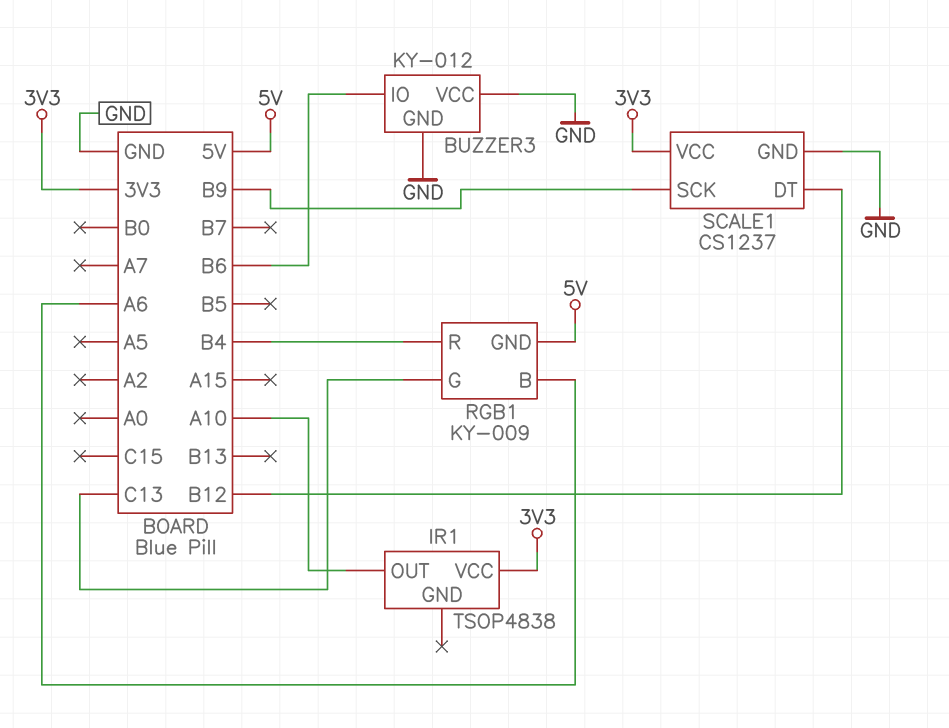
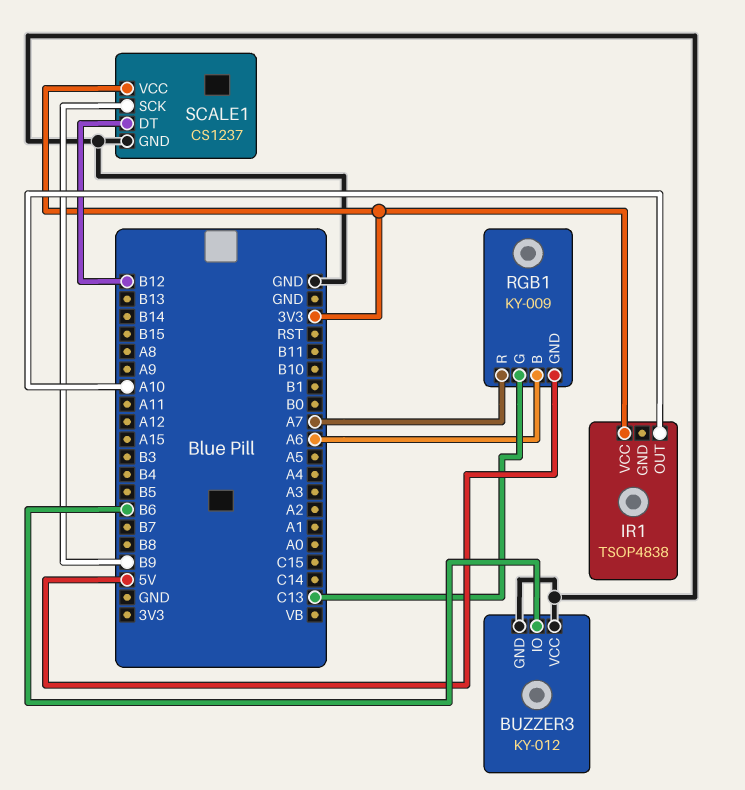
RGB1 pin R: B4 -> A7

